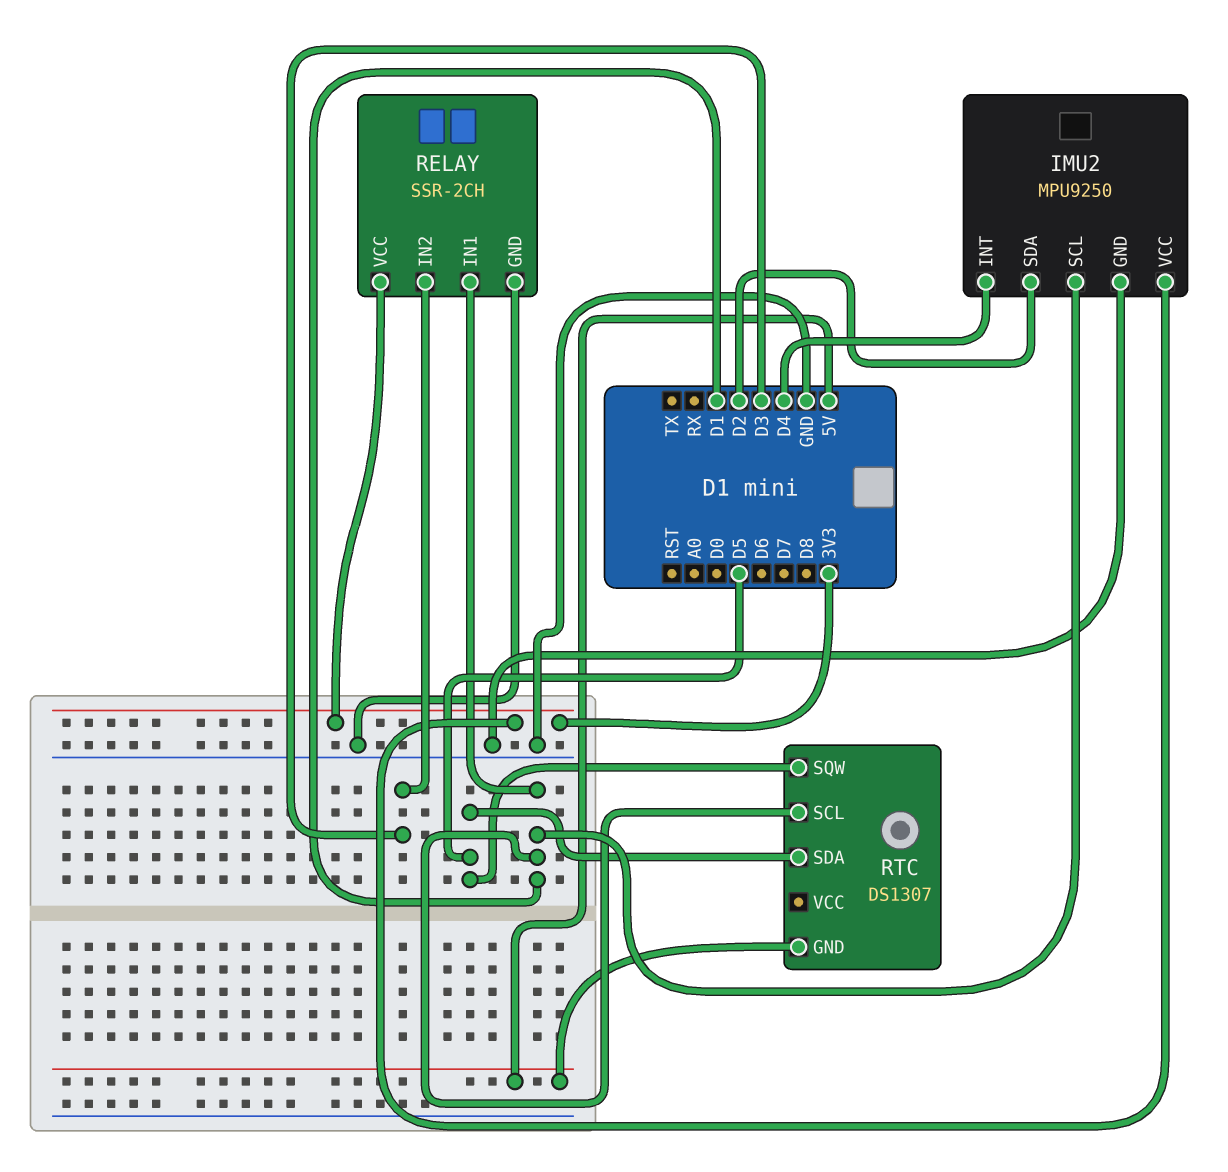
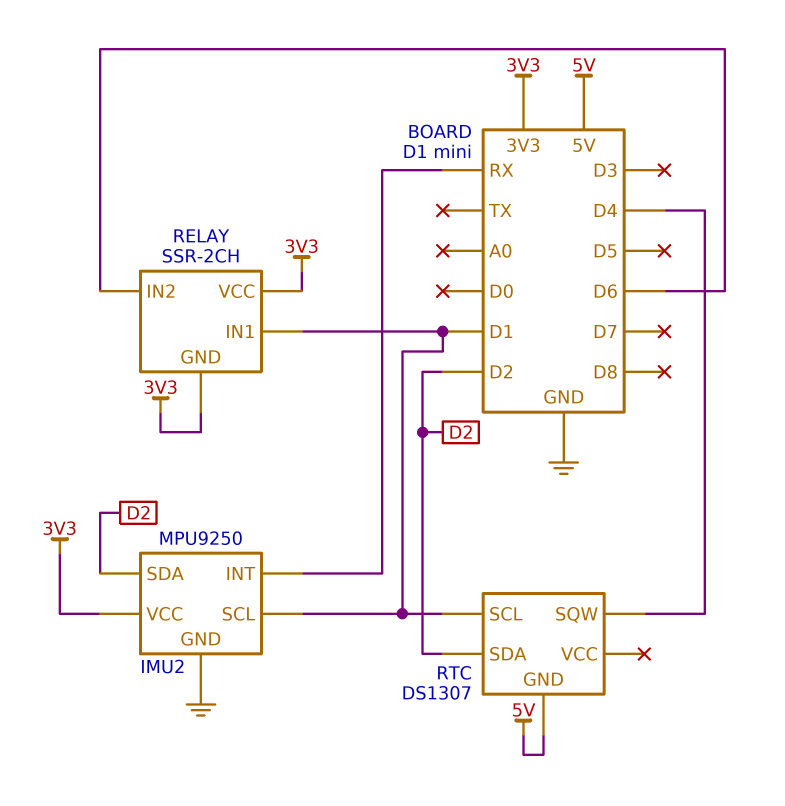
IMU2 pin INT: D4 -> RX
RELAY pin GND: GND -> 3V3
RELAY pin IN2: D3 -> D6
RTC pin SDA: D5 -> D2
RTC pin SQW: D5 -> D4

